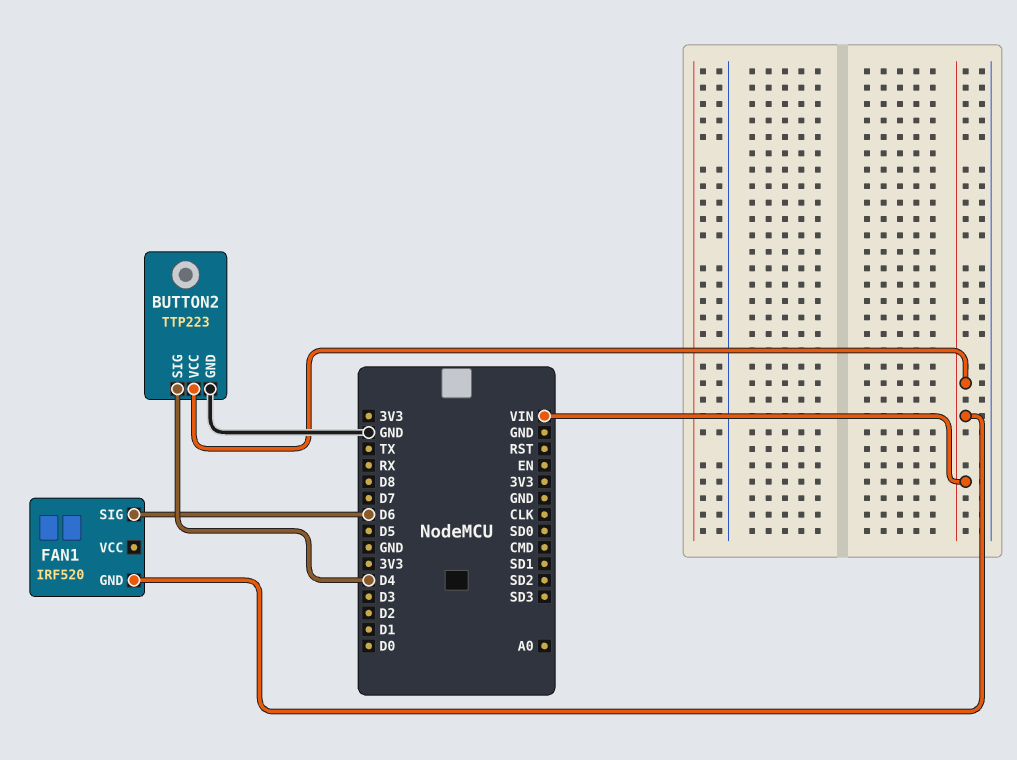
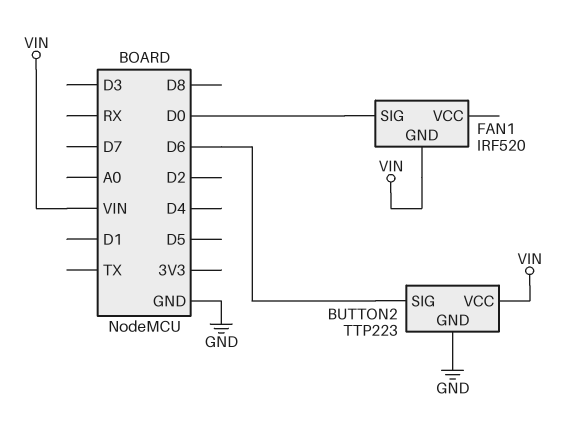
BUTTON2 pin SIG: D4 -> D6
FAN1 pin SIG: D6 -> D0

